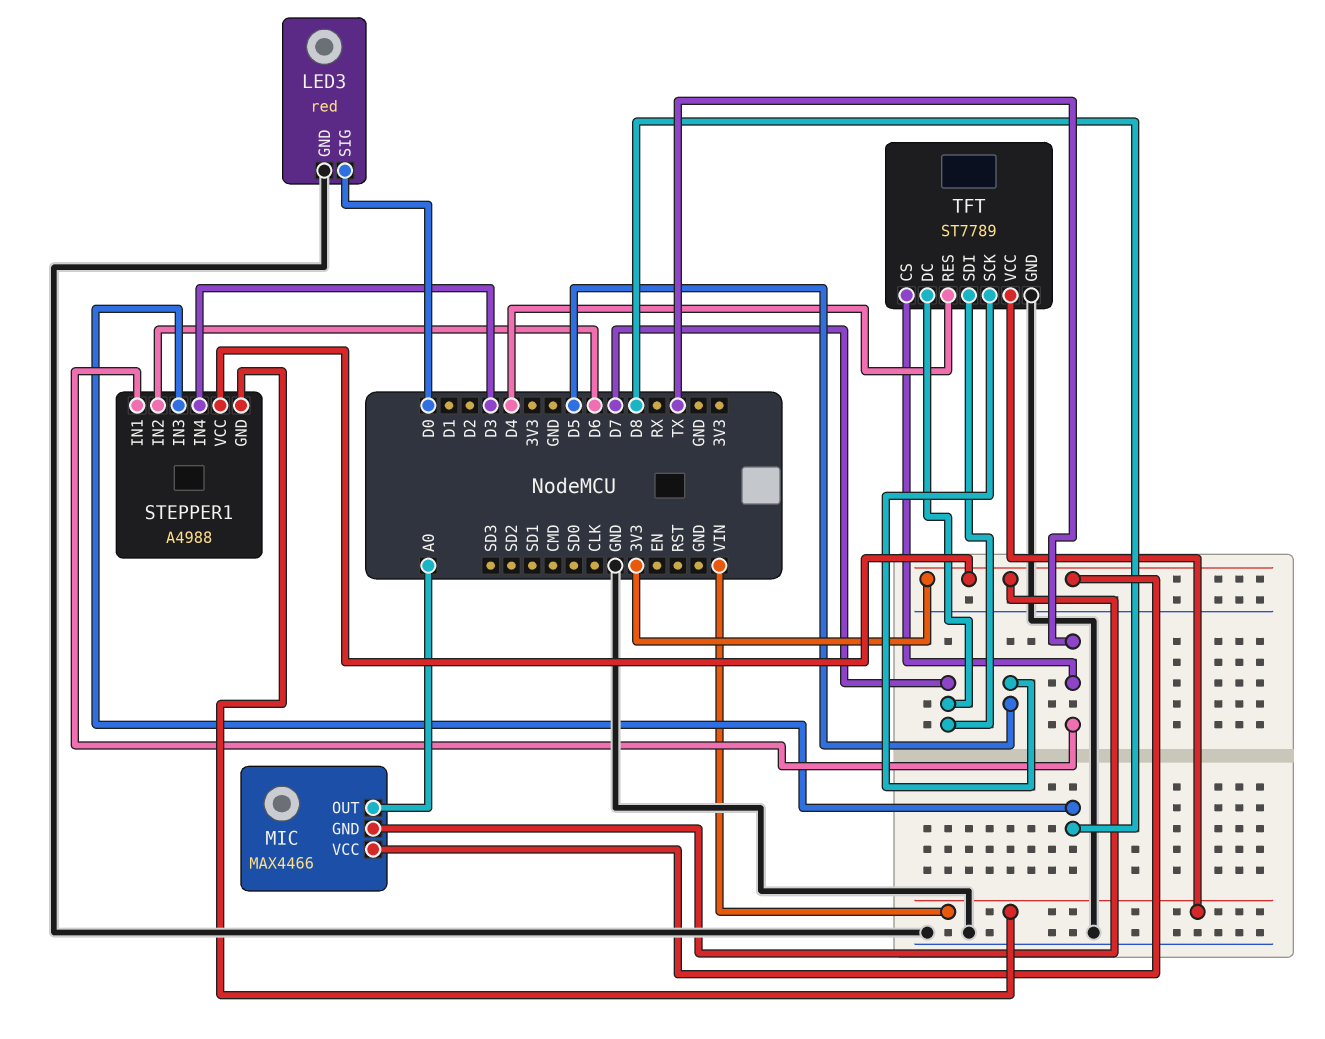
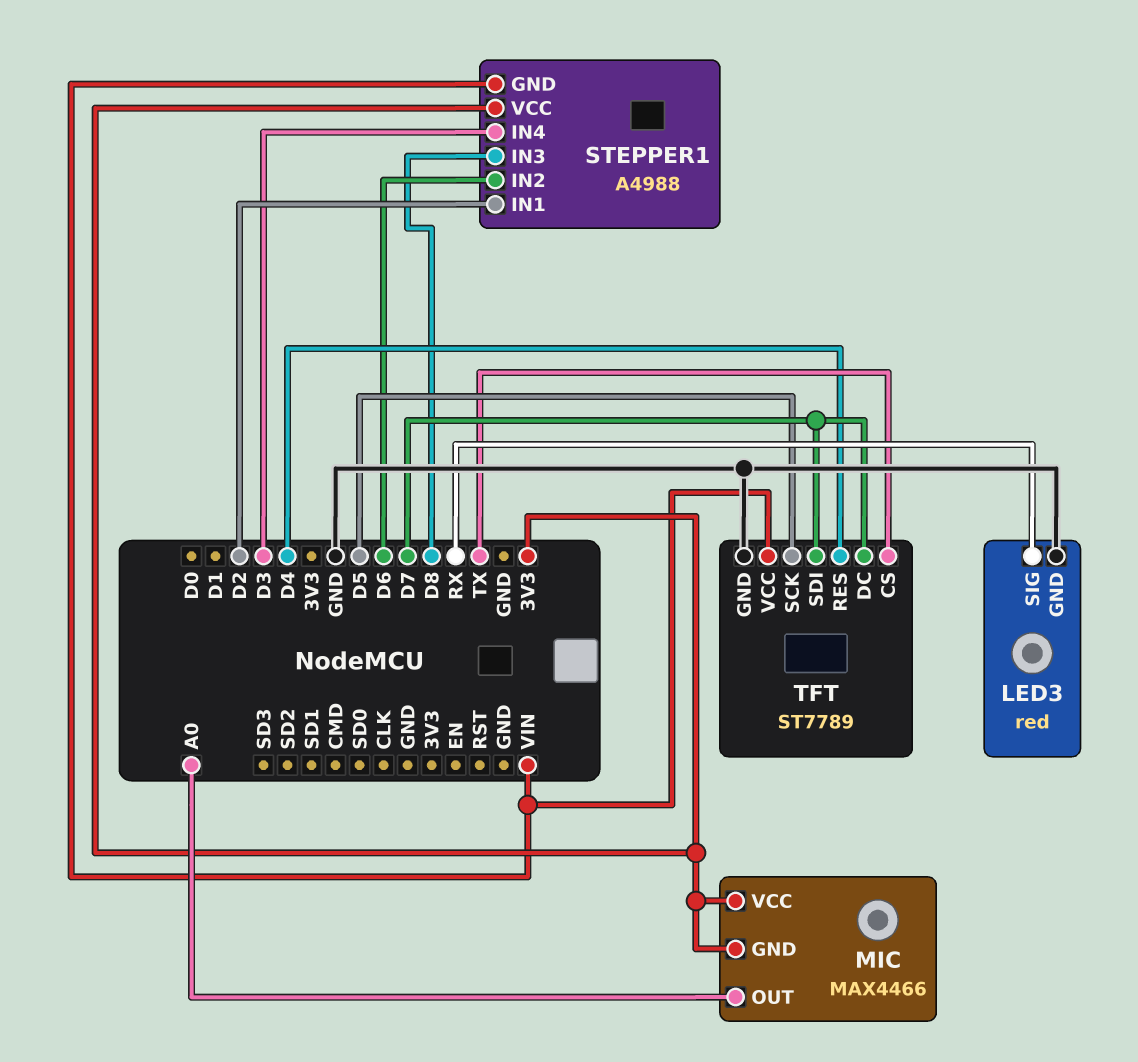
LED3 pin SIG: D0 -> RX
STEPPER1 pin IN1: TX -> D2

